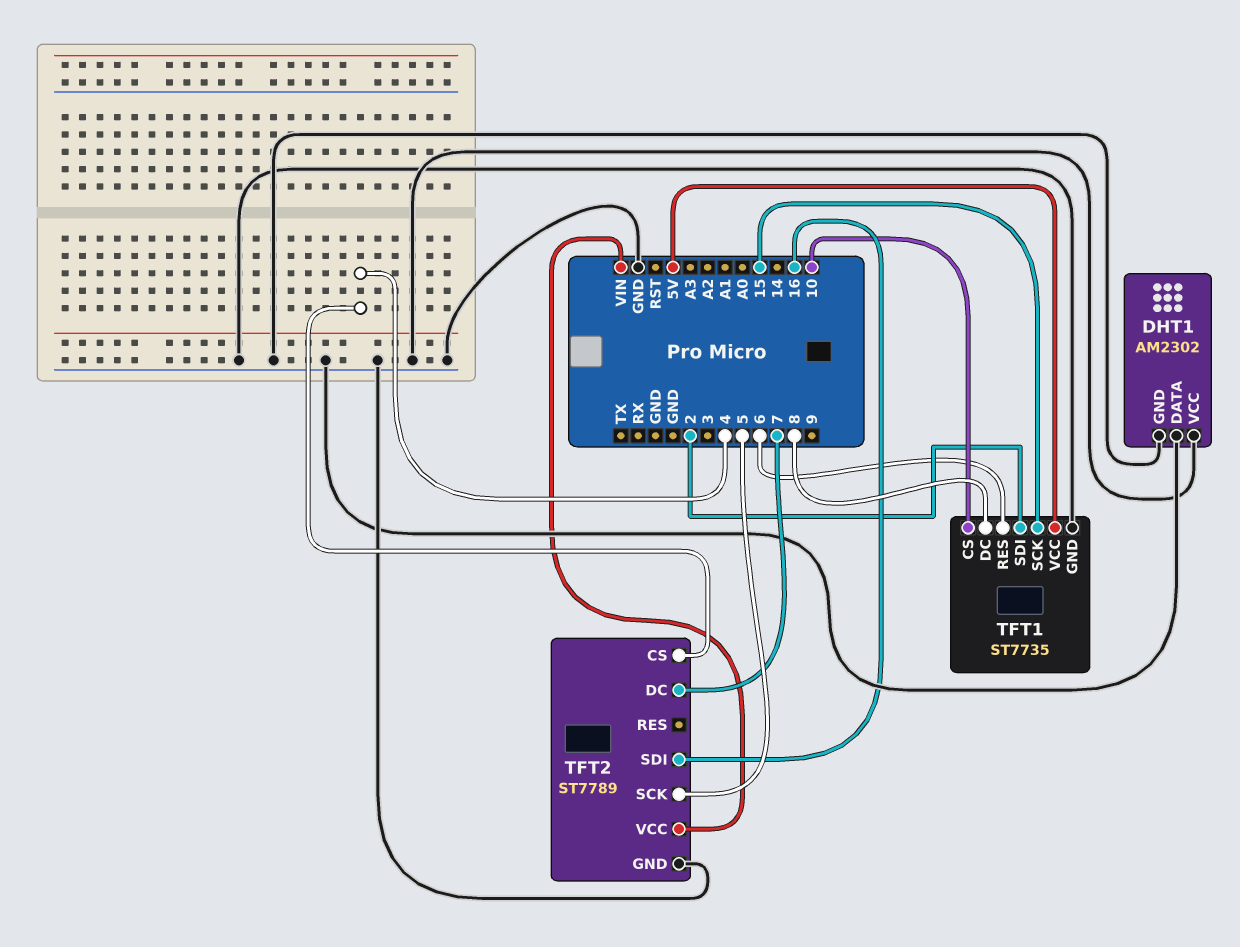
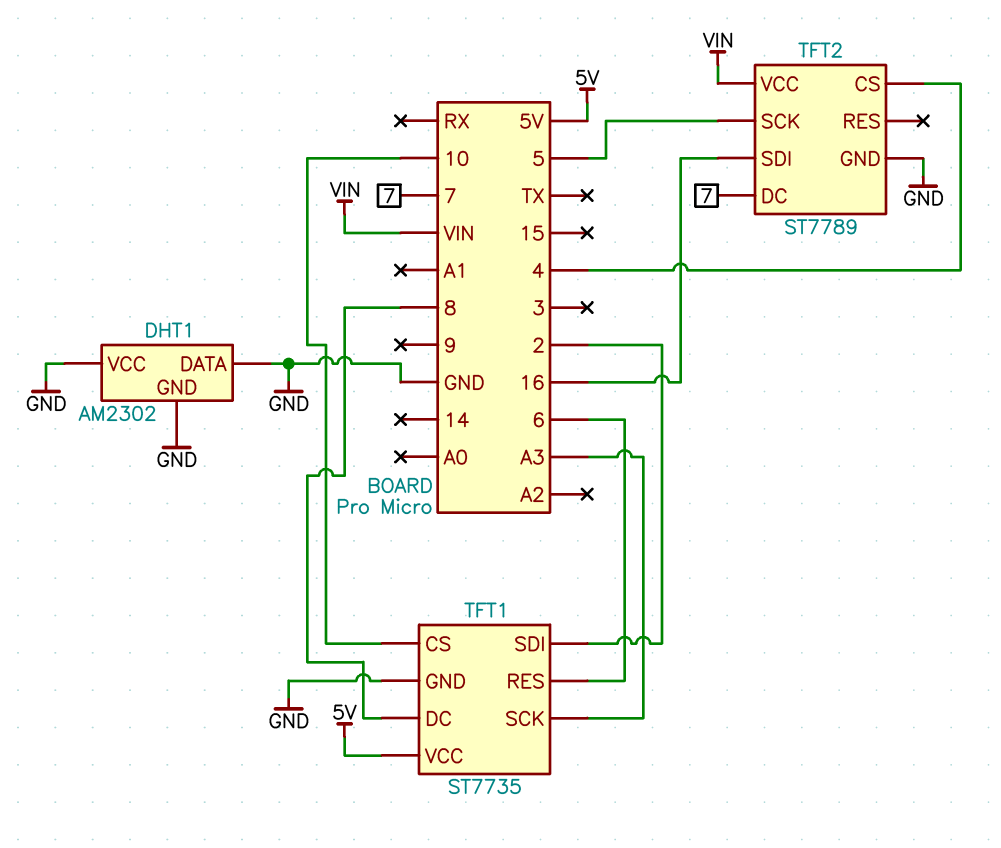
TFT1 pin SCK: 15 -> A3

